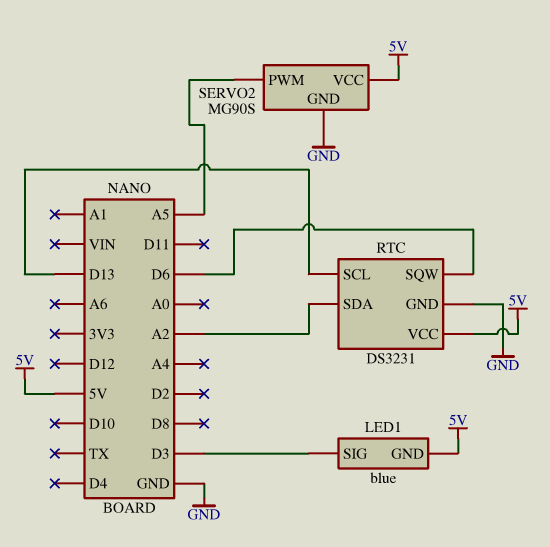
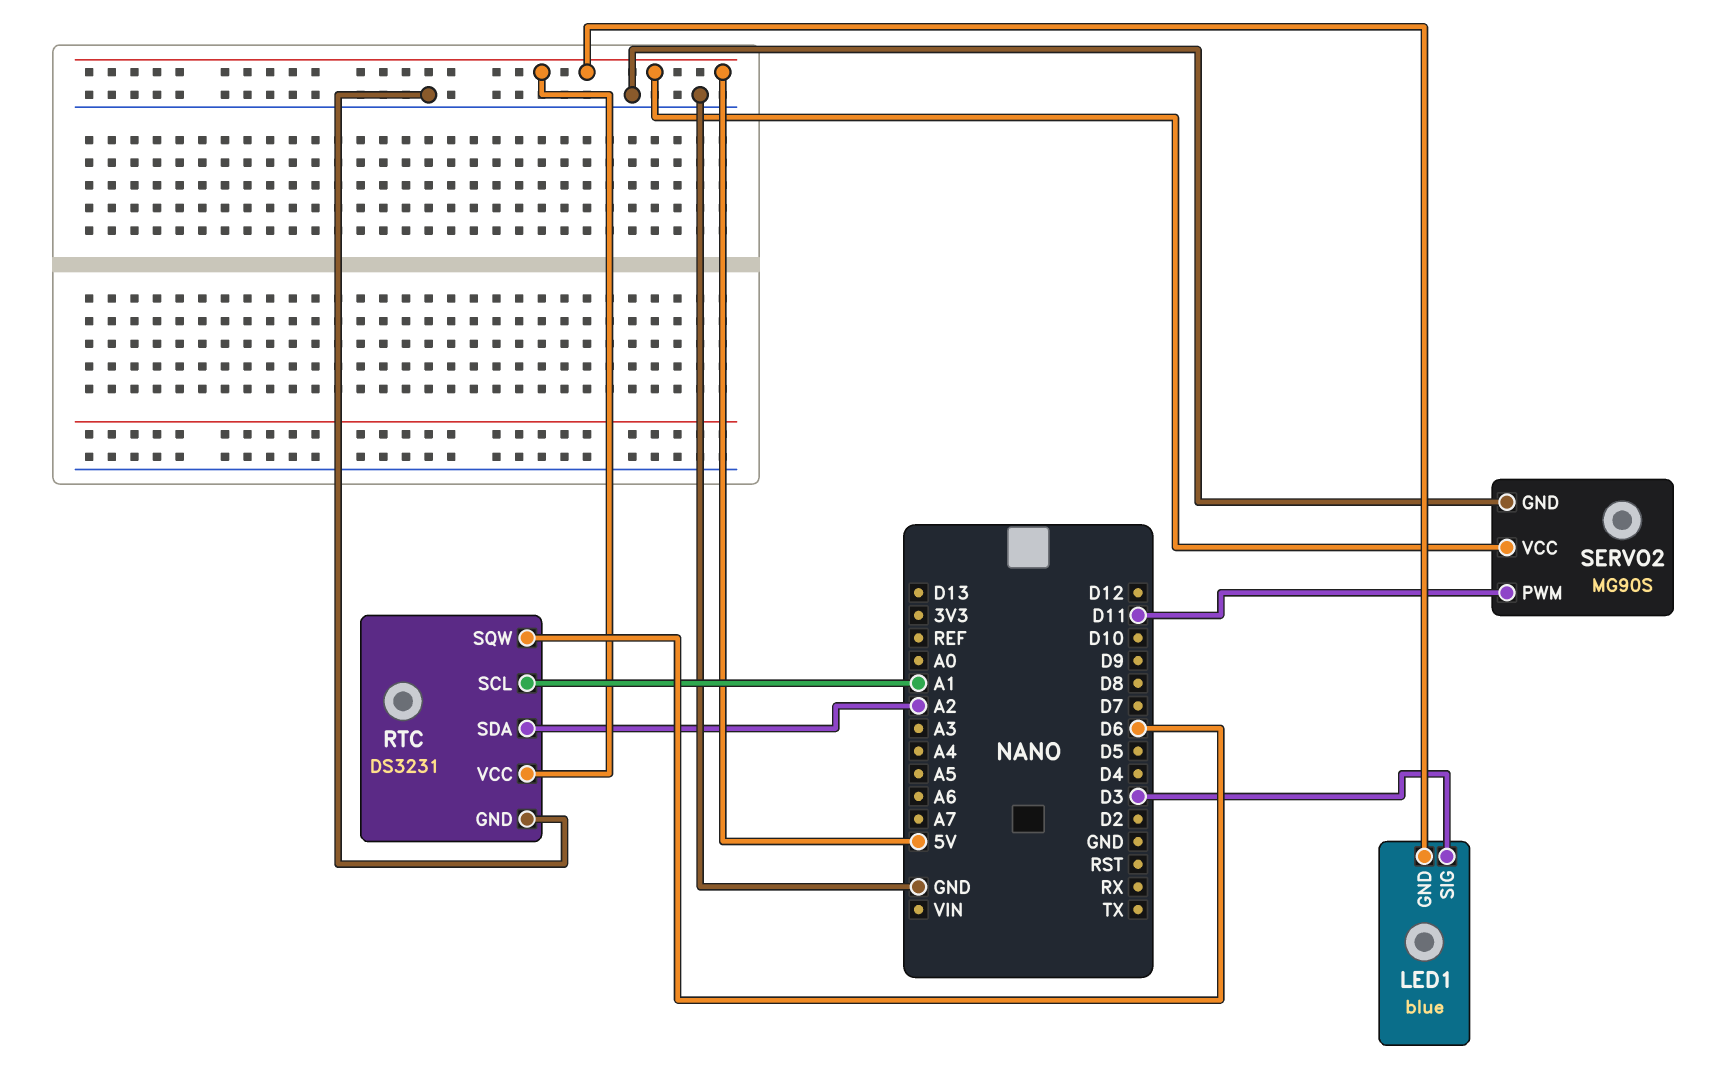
RTC pin SCL: D13 -> A1
SERVO2 pin PWM: A5 -> D11

